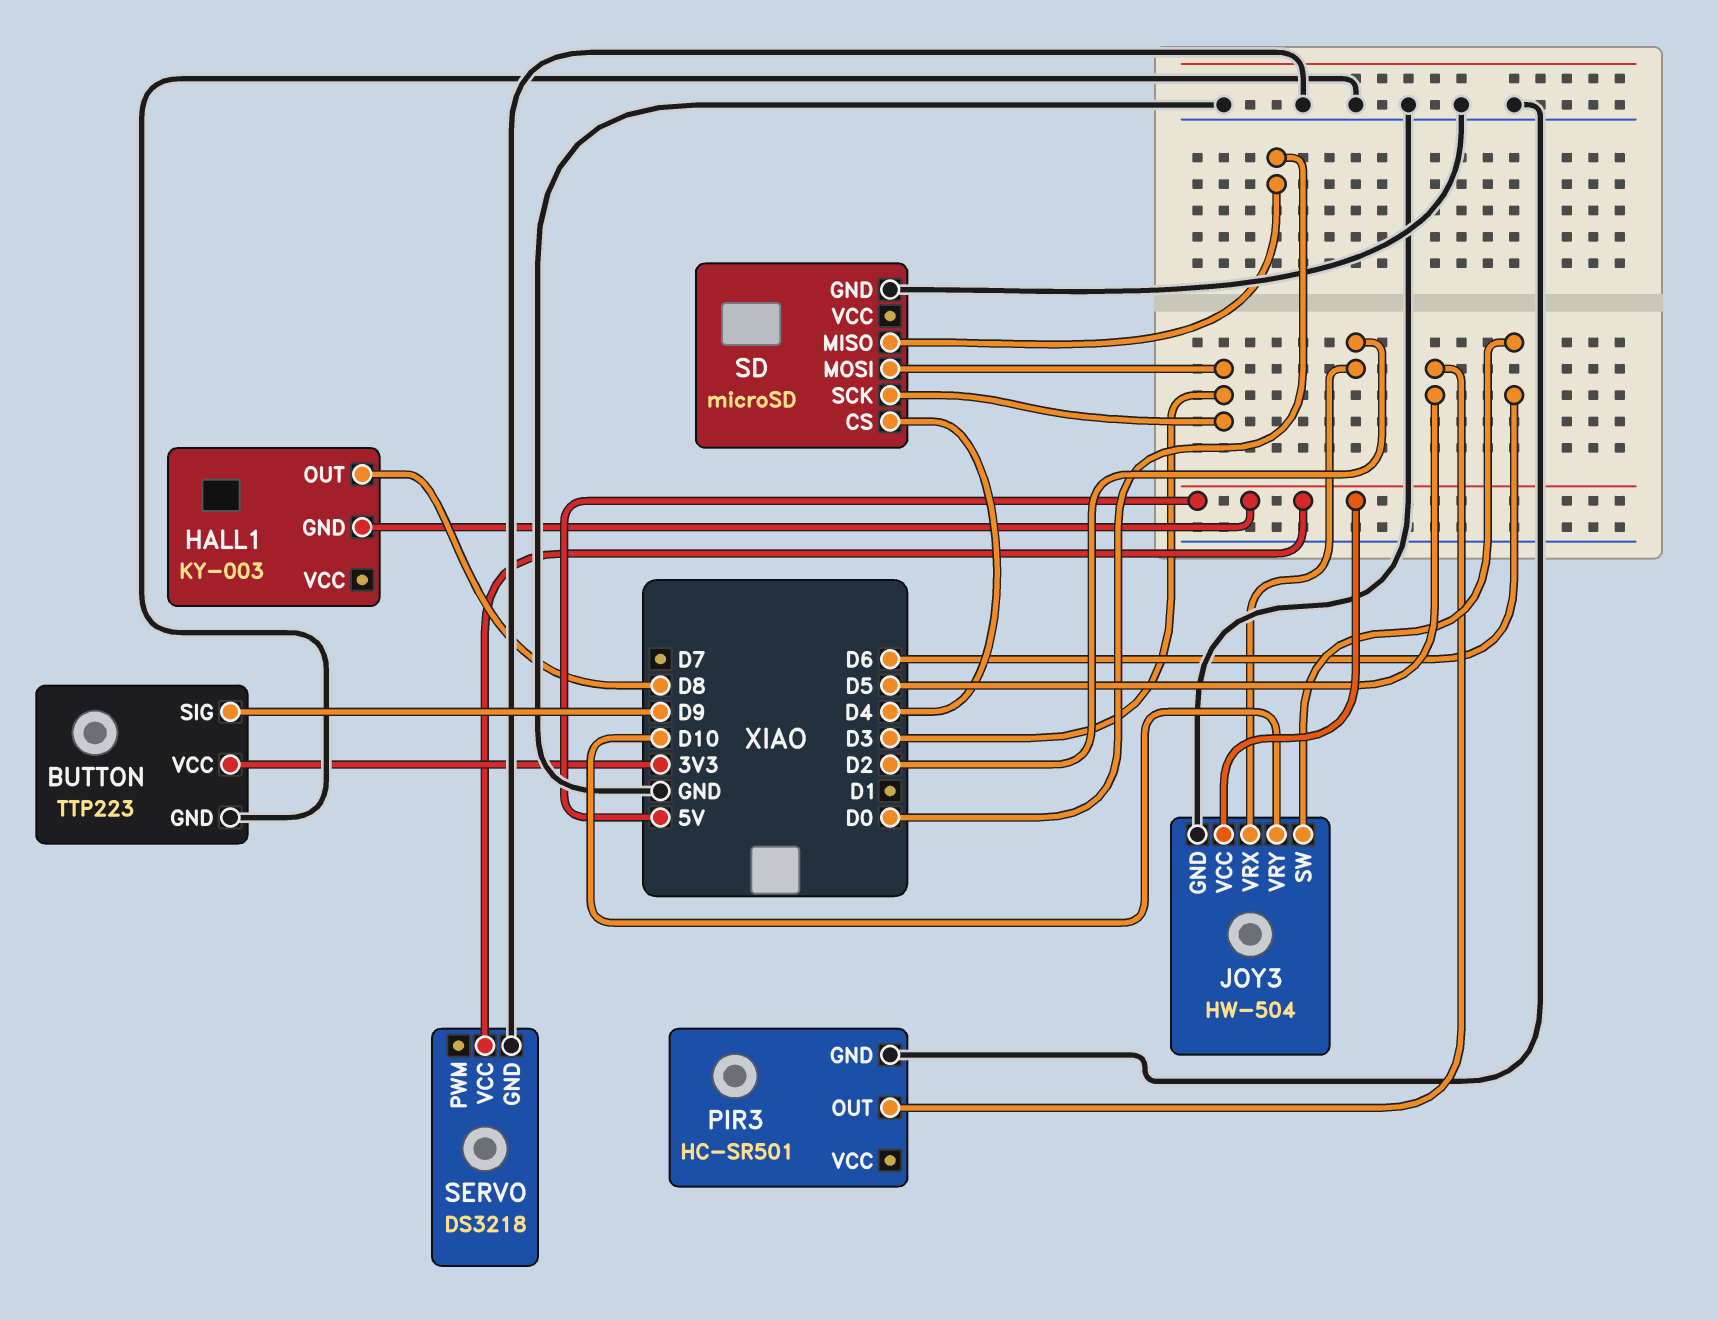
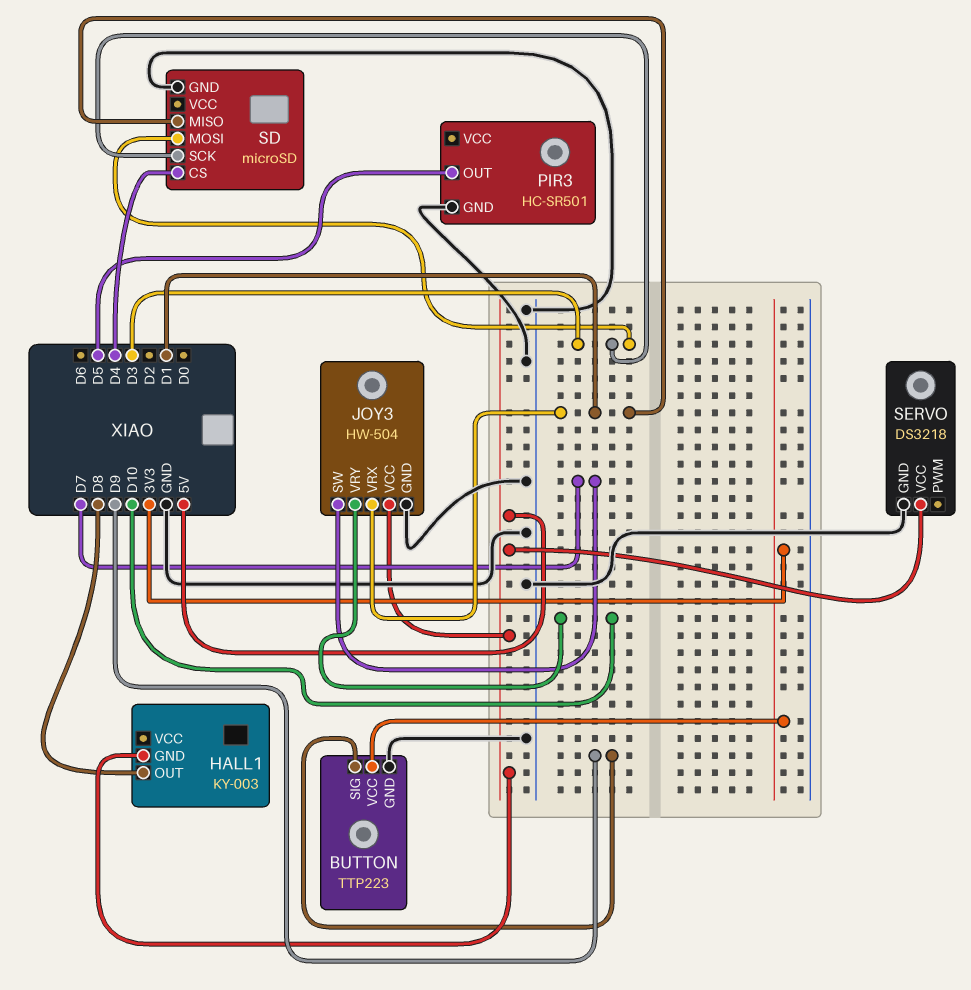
JOY3 pin SW: D6 -> D7
JOY3 pin VRX: D2 -> D1
SD pin MISO: D0 -> D1

